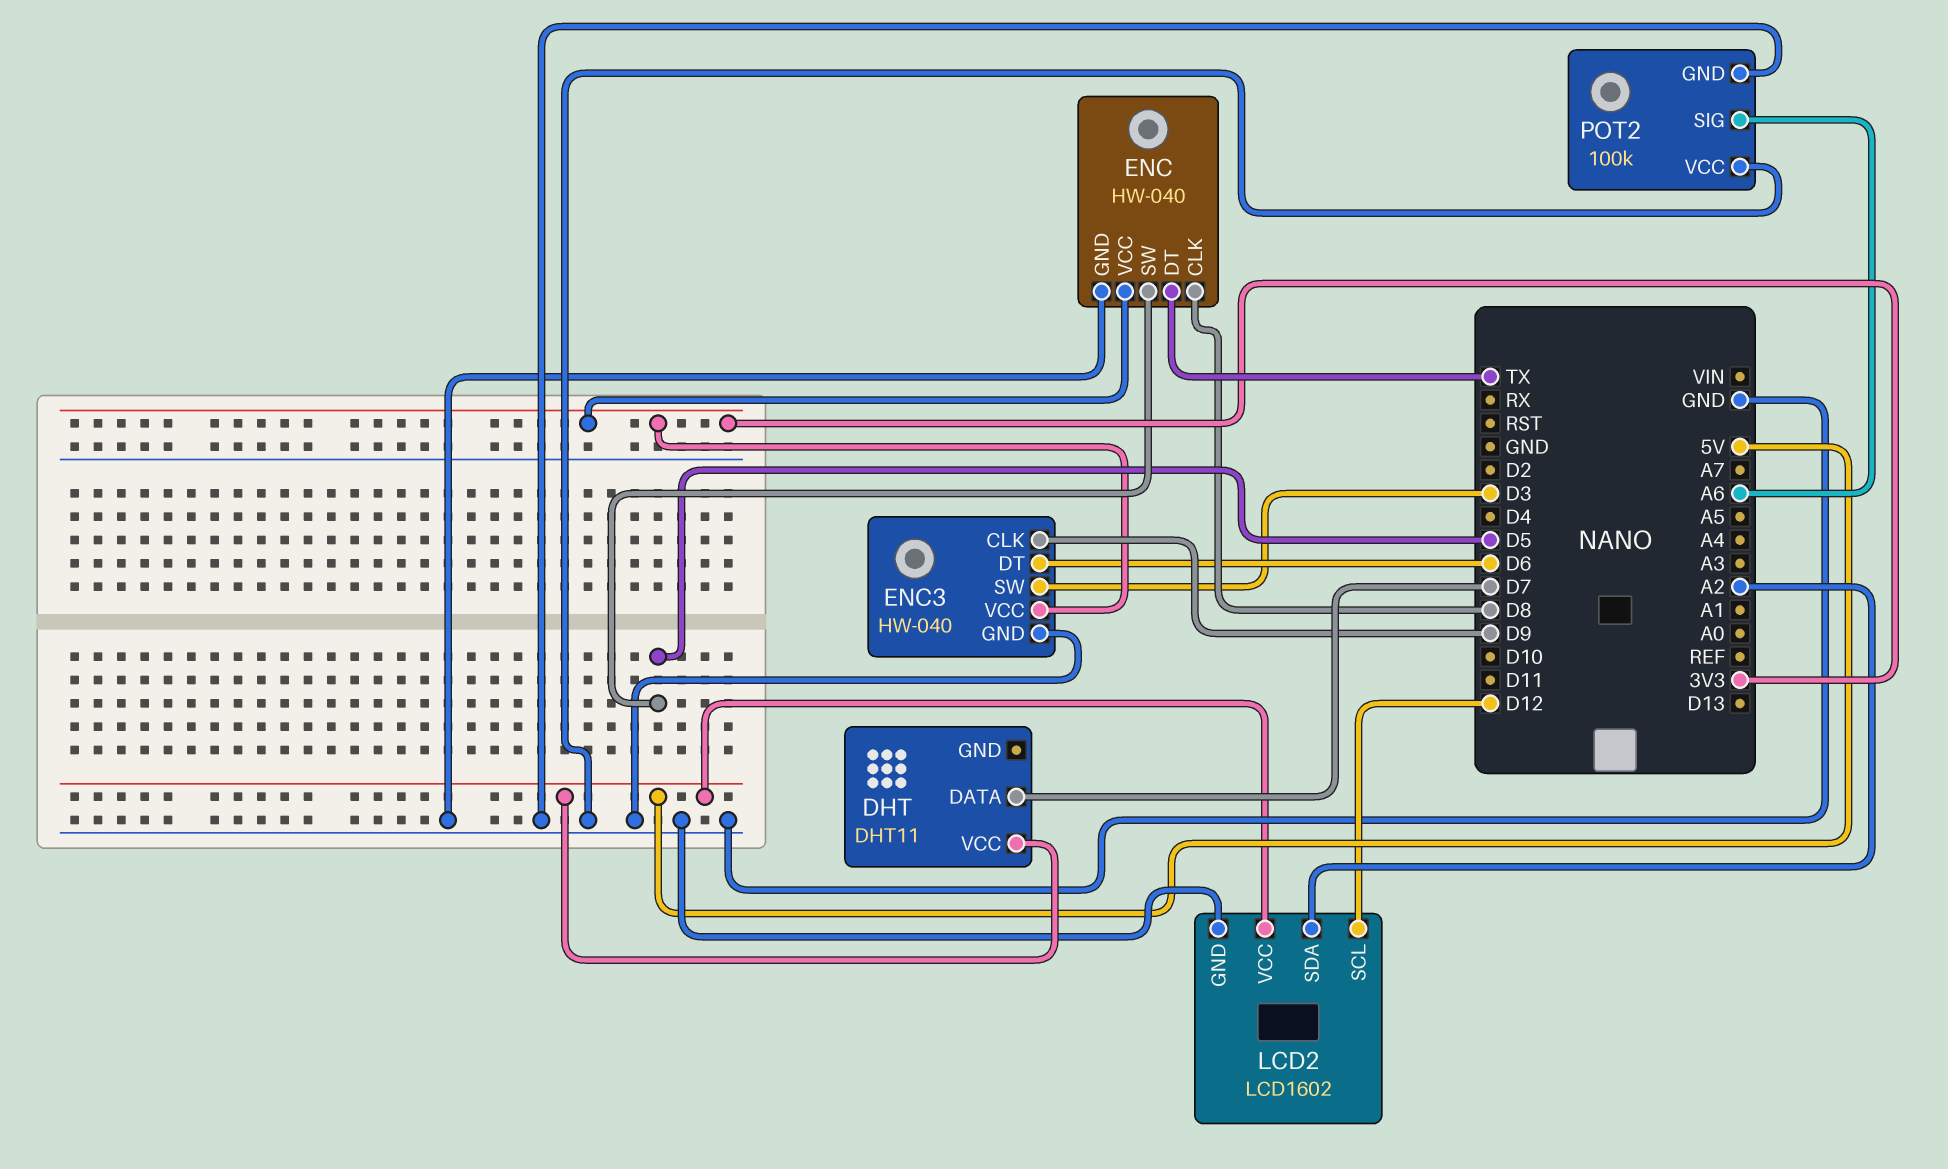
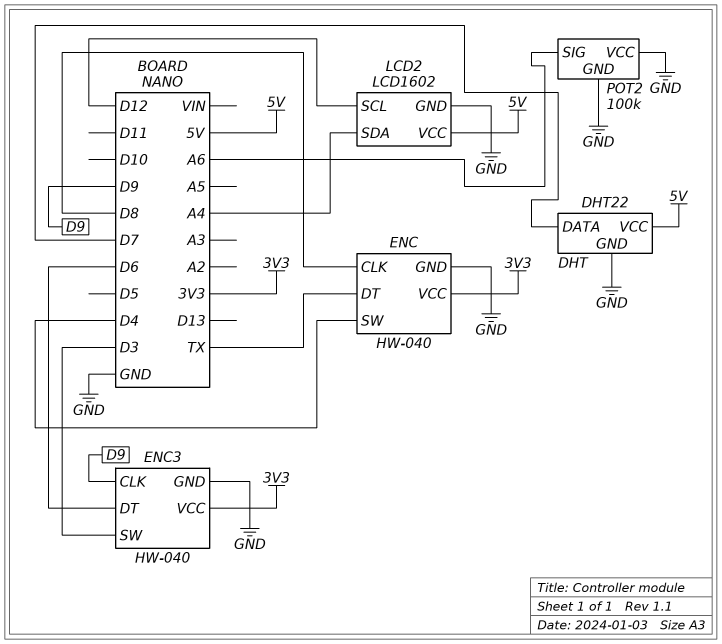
DHT: DHT11 -> DHT22
DHT pin GND: none -> GND
ENC pin SW: D5 -> D4
LCD2 pin SDA: A2 -> A4

